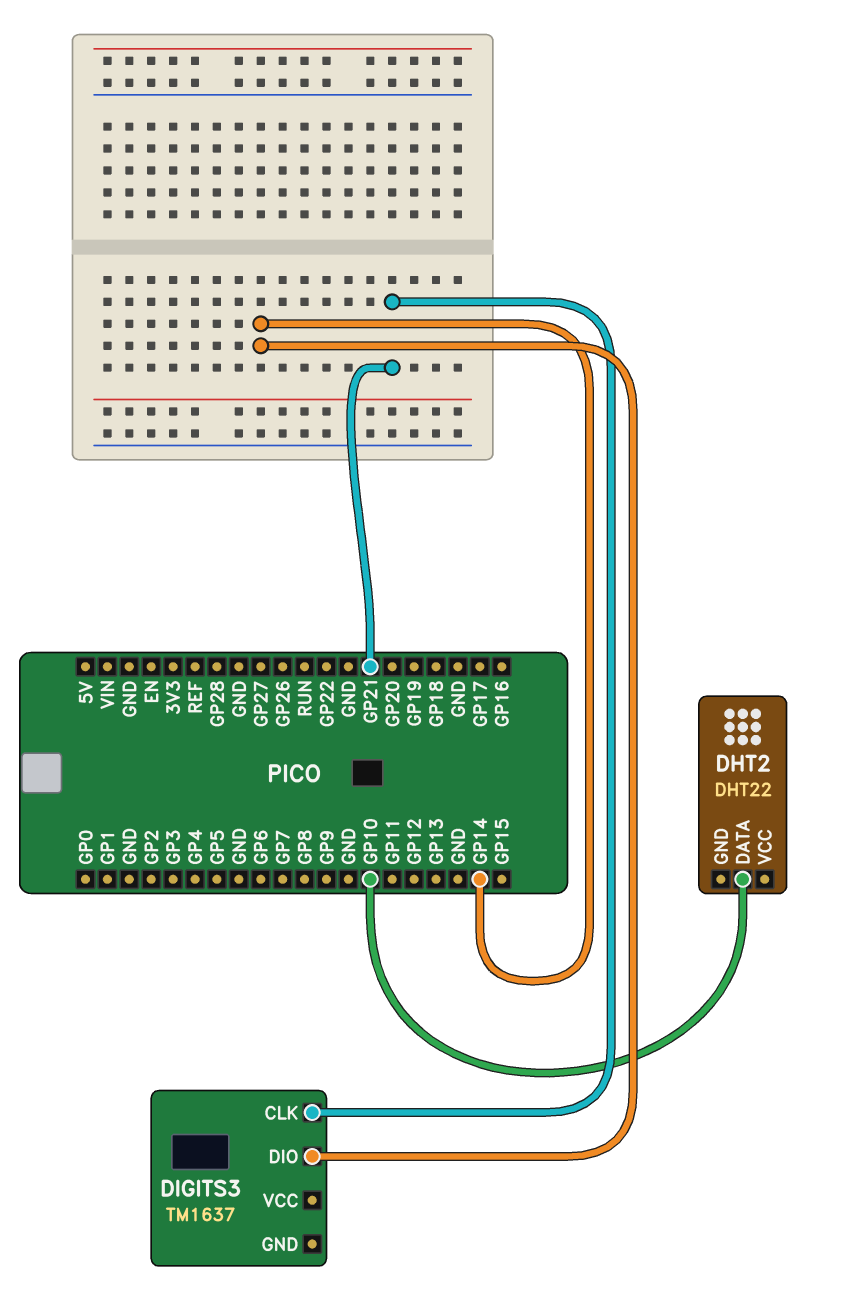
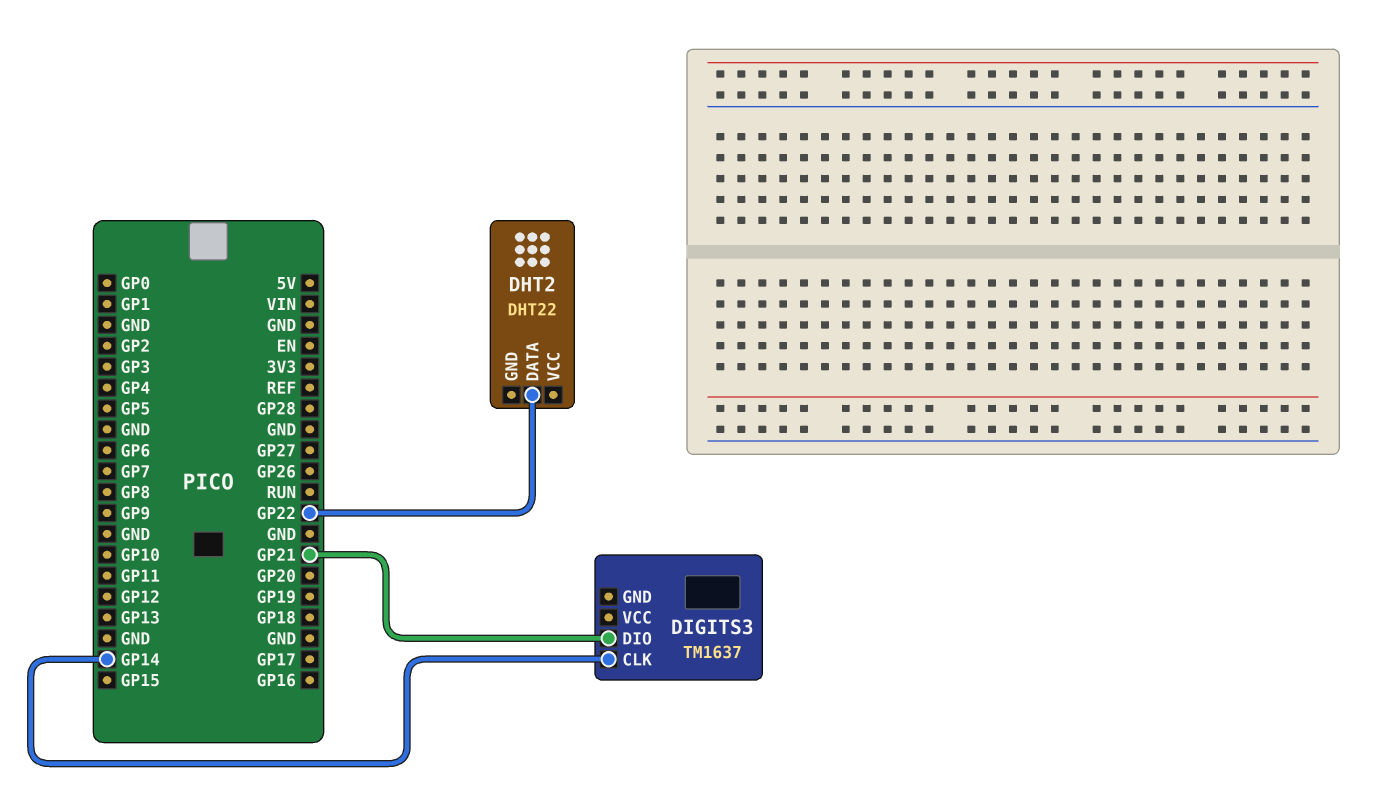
DHT2 pin DATA: GP10 -> GP22
DIGITS3 pin CLK: GP21 -> GP14
DIGITS3 pin DIO: GP14 -> GP21

